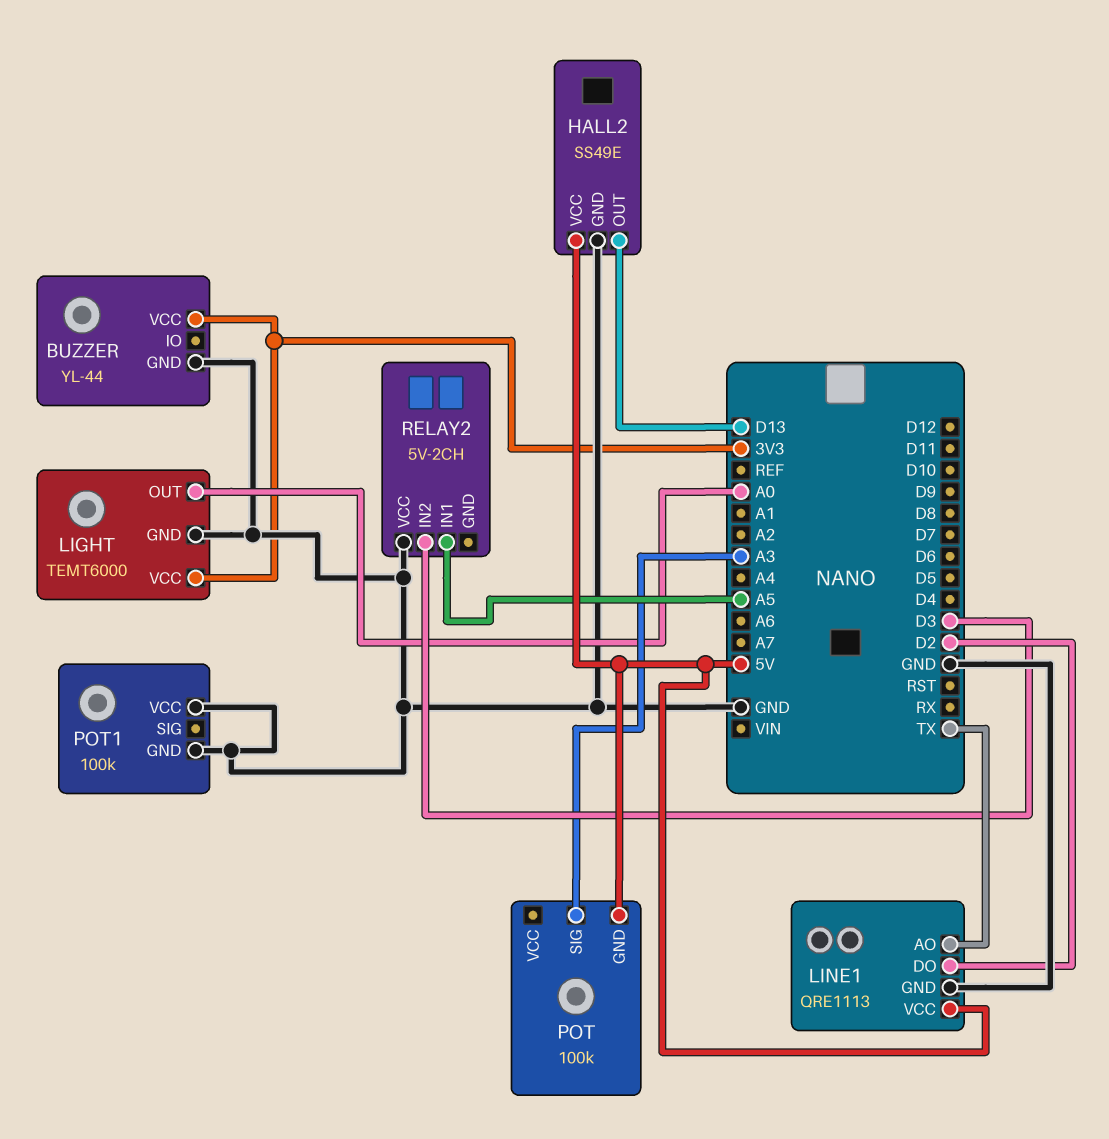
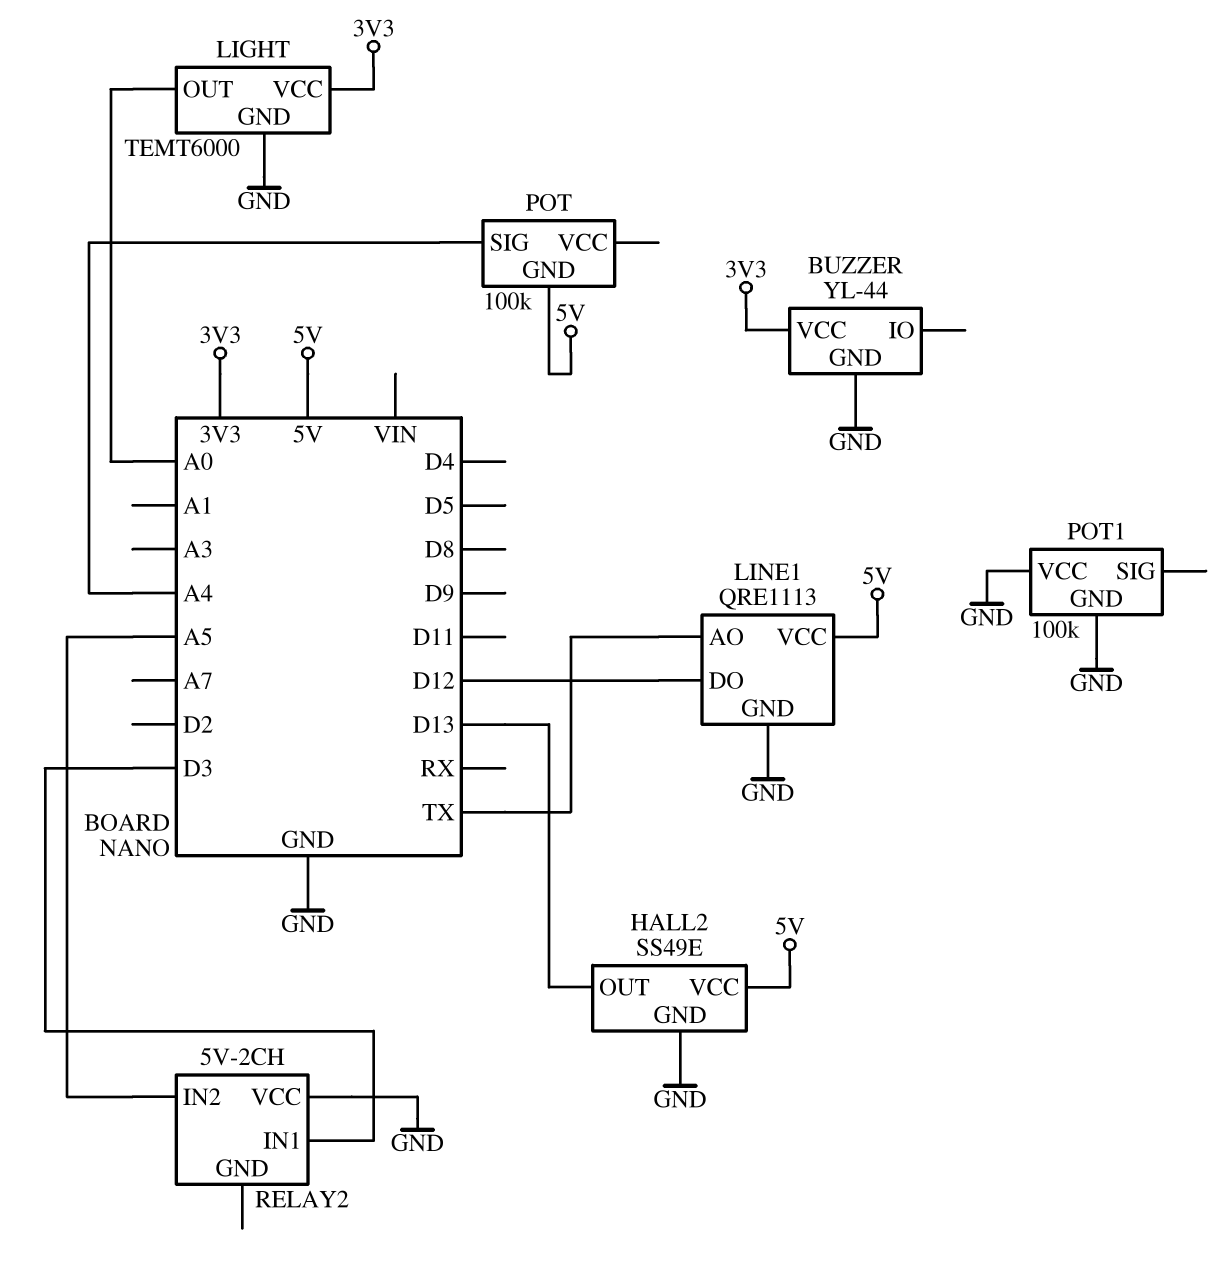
LINE1 pin DO: D2 -> D12
POT pin SIG: A3 -> A4
RELAY2 pin IN1: A5 -> D3
RELAY2 pin IN2: D3 -> A5

